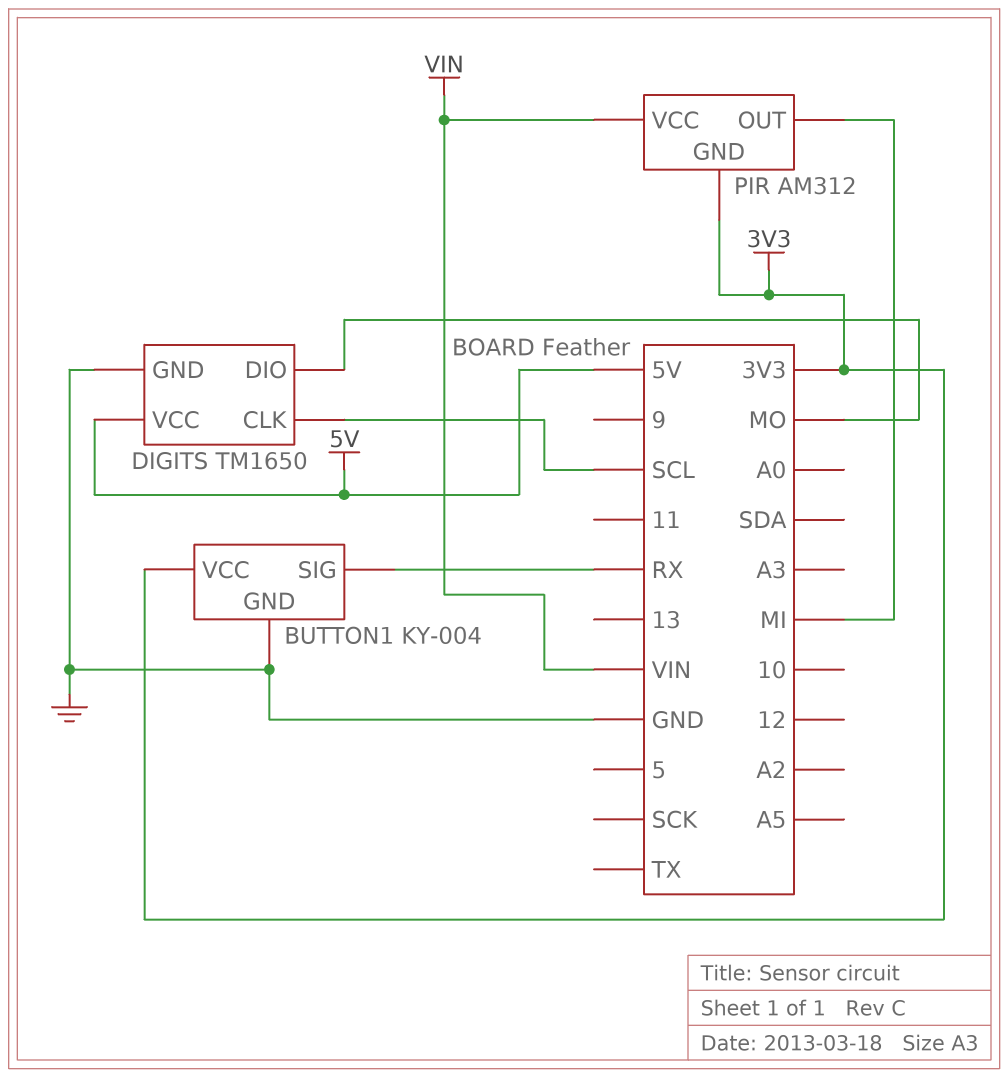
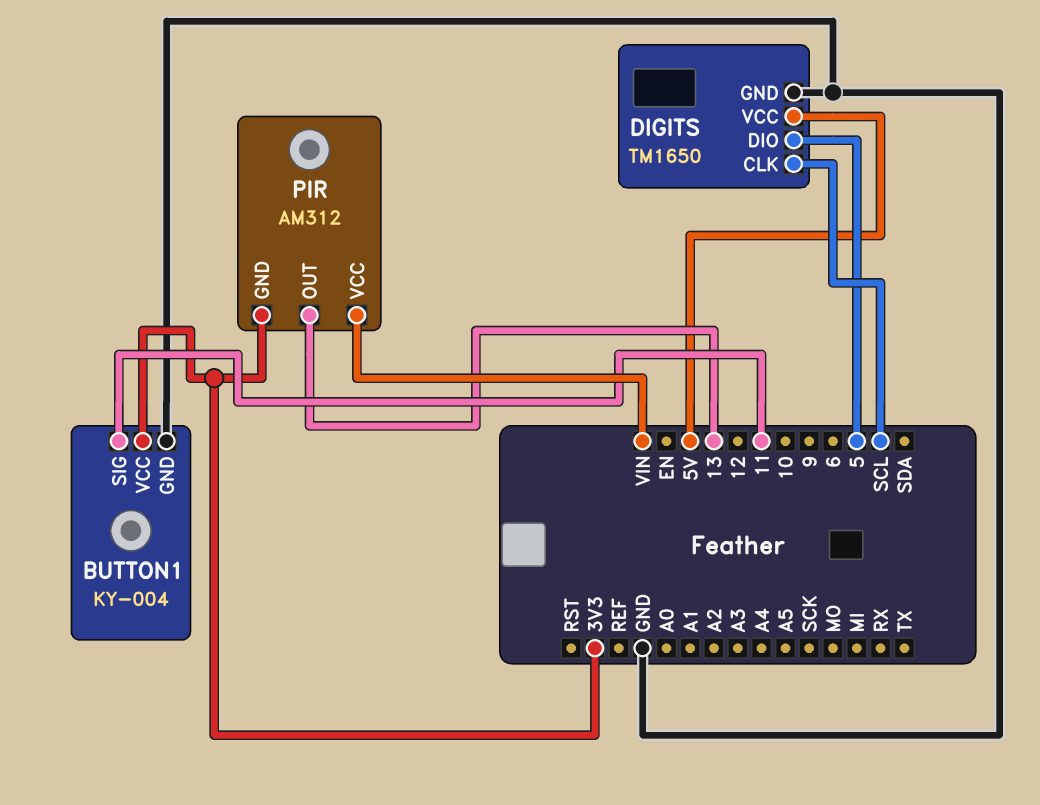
BUTTON1 pin SIG: RX -> 11
DIGITS pin DIO: MO -> 5
PIR pin OUT: MI -> 13

